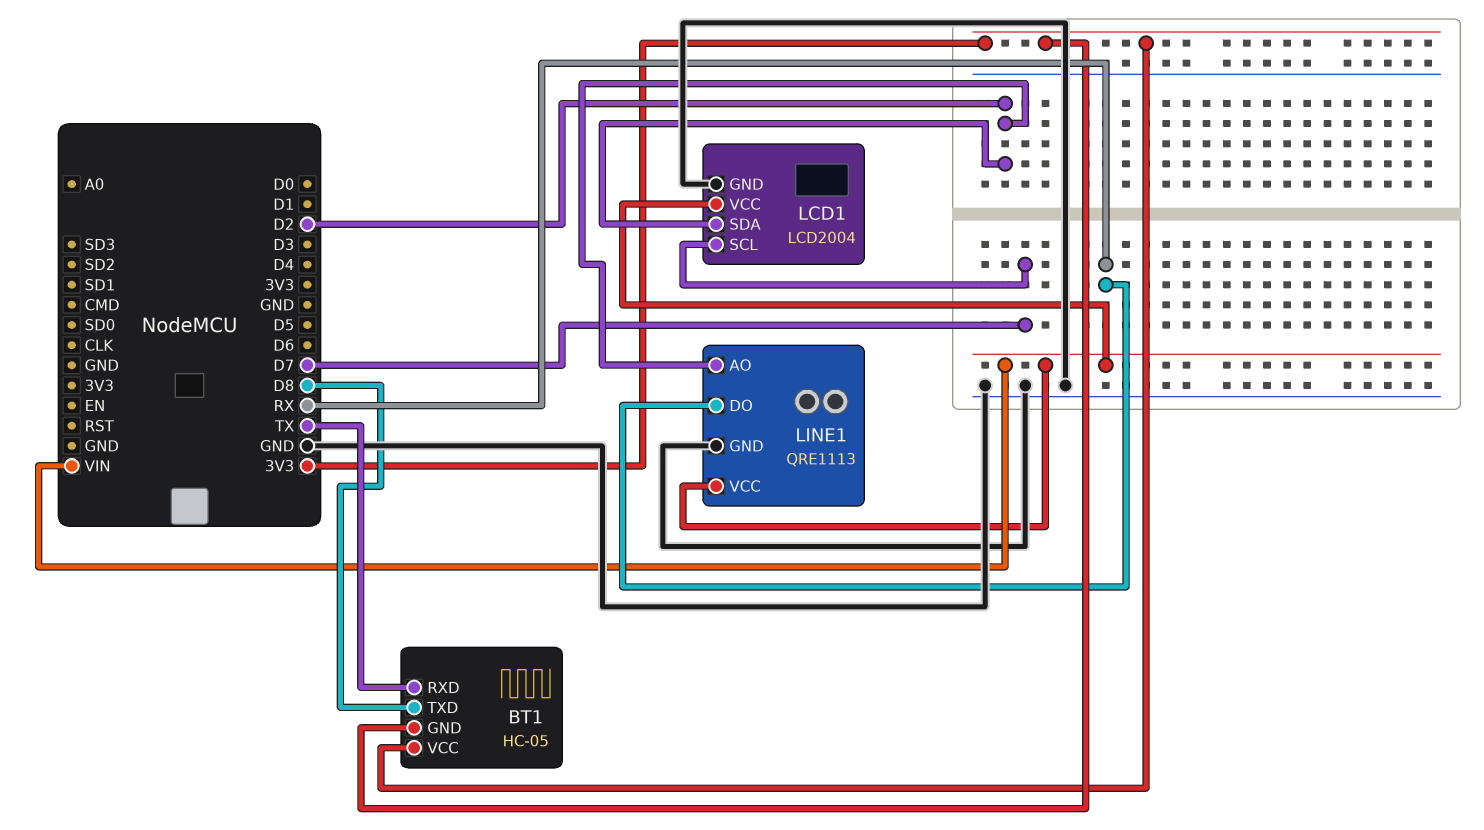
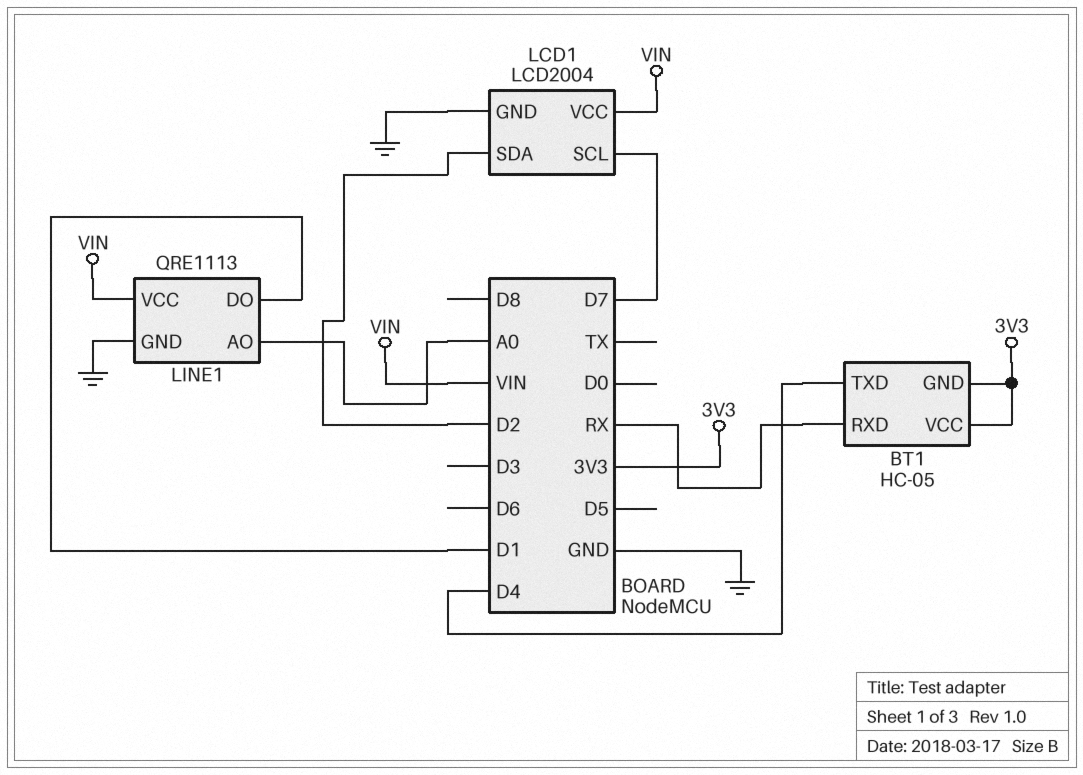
BT1 pin RXD: TX -> RX
BT1 pin TXD: D8 -> D4
LINE1 pin AO: D2 -> A0
LINE1 pin DO: RX -> D1

